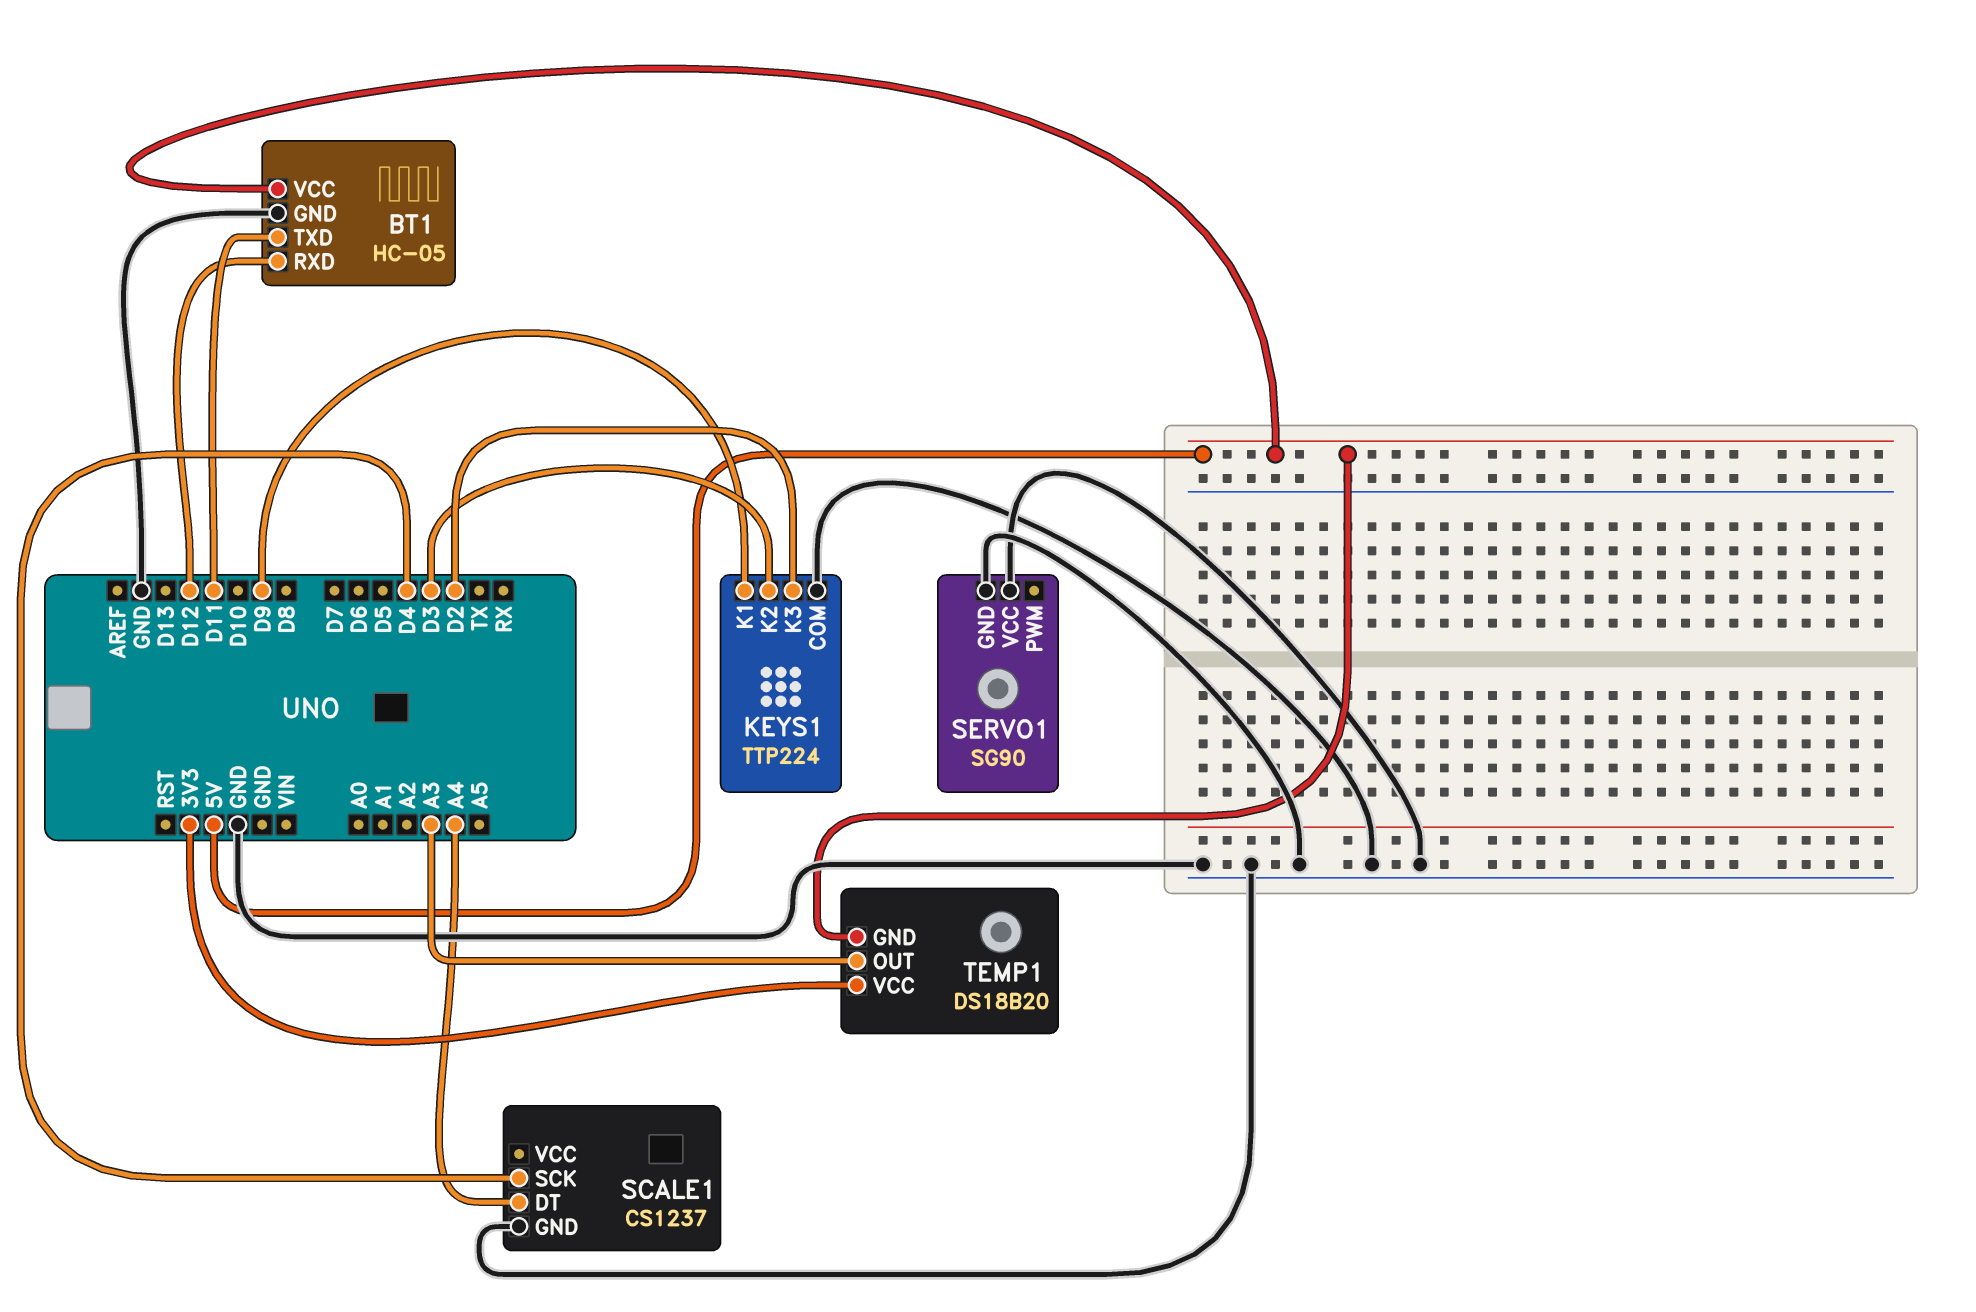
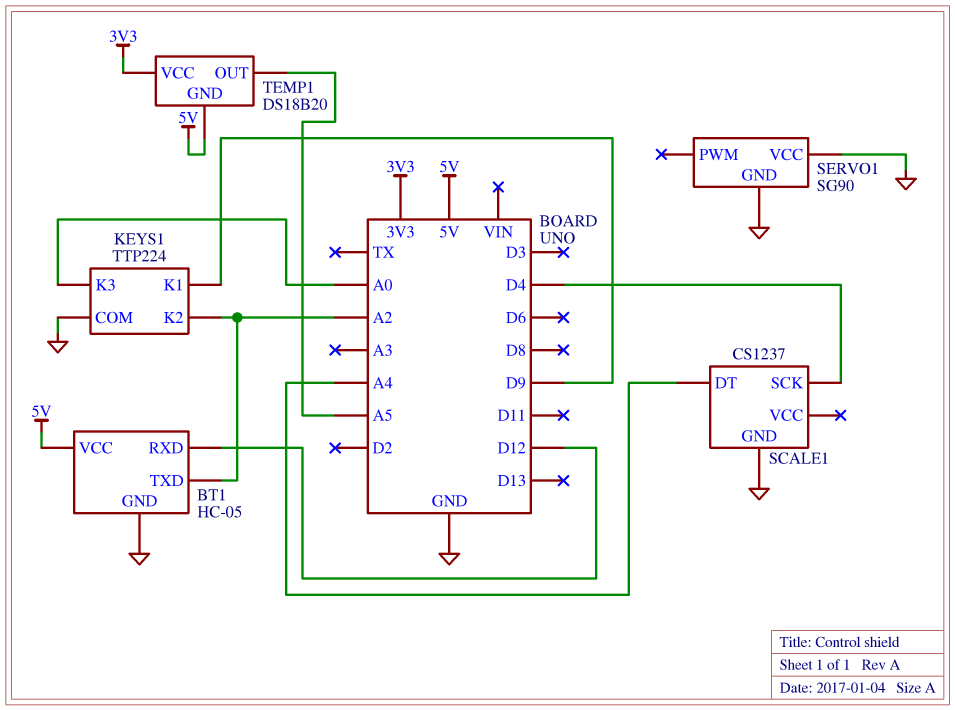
BT1 pin TXD: D11 -> A2
KEYS1 pin K2: D3 -> A2
KEYS1 pin K3: D2 -> A0
TEMP1 pin OUT: A3 -> A5

